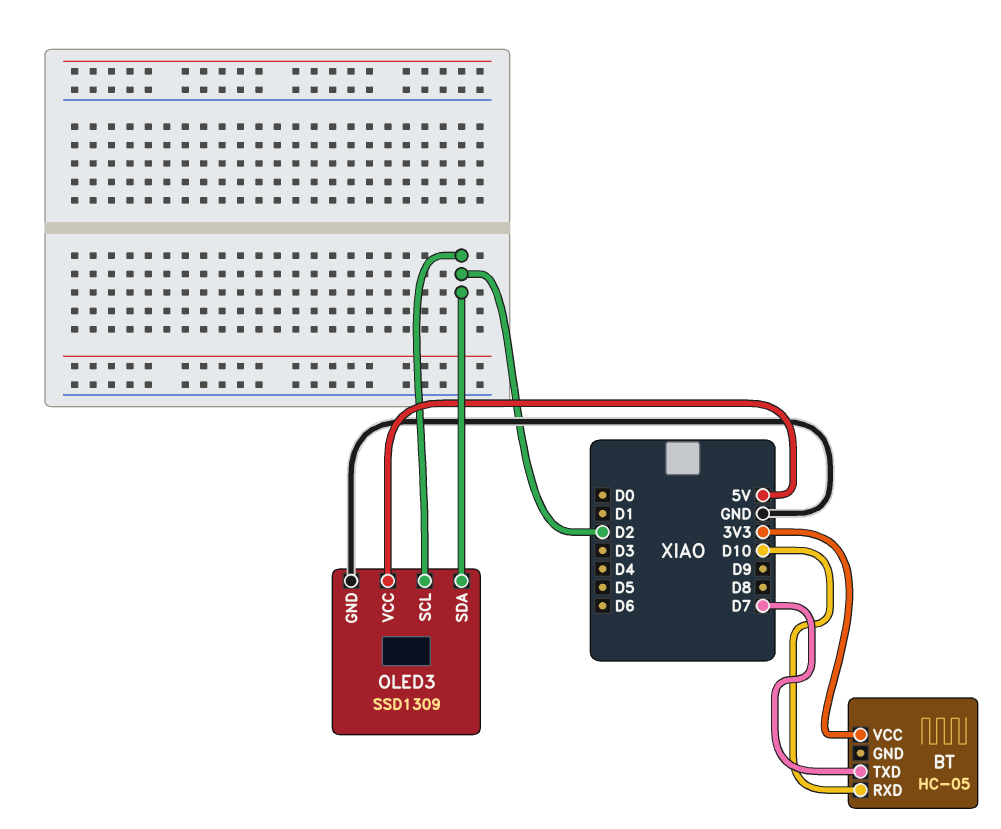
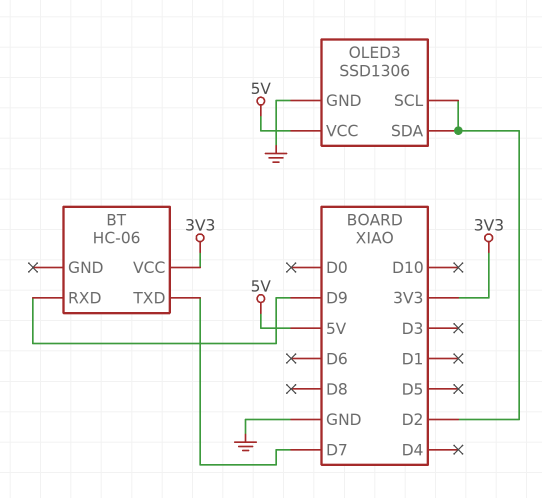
BT: HC-05 -> HC-06
BT pin RXD: D10 -> D9
OLED3: SSD1309 -> SSD1306

